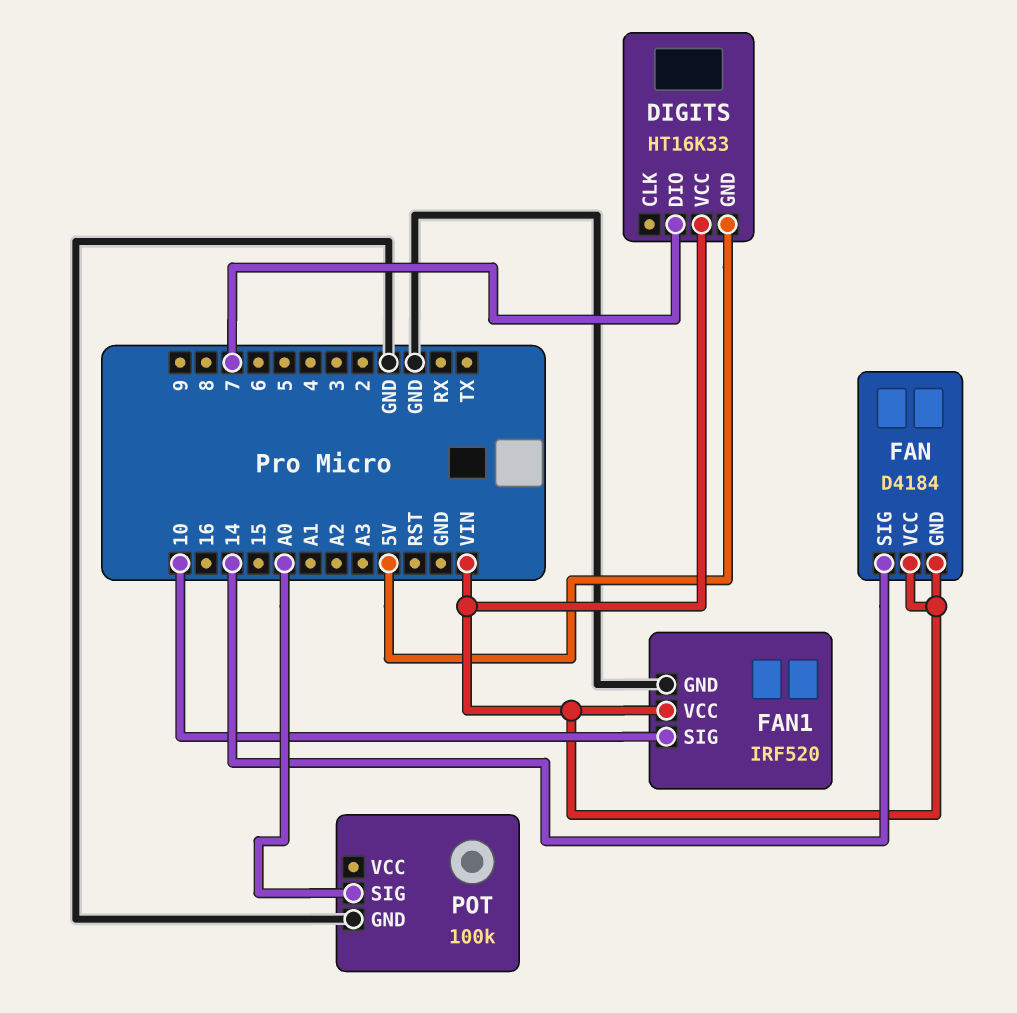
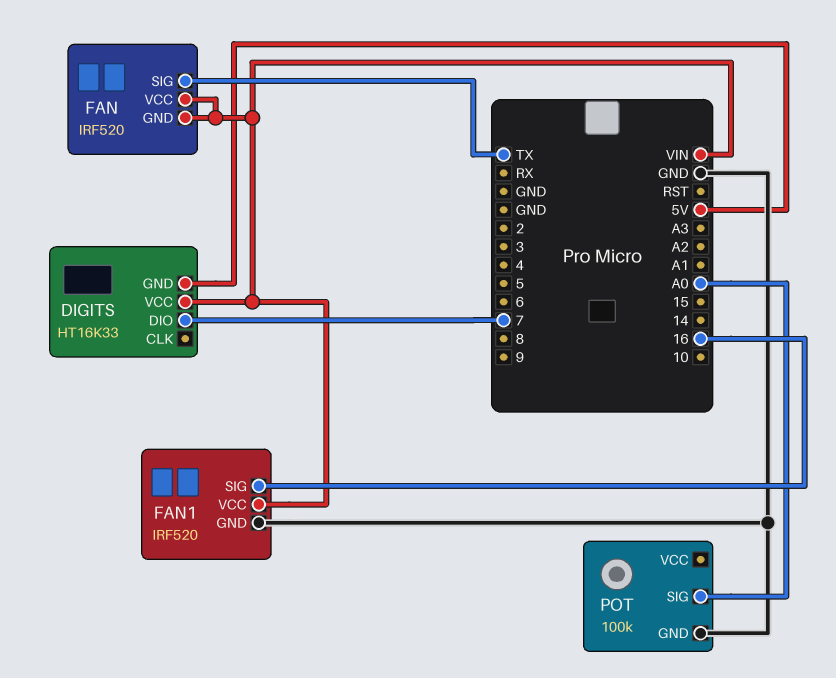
FAN: D4184 -> IRF520
FAN pin SIG: 14 -> TX
FAN1 pin SIG: 10 -> 16

